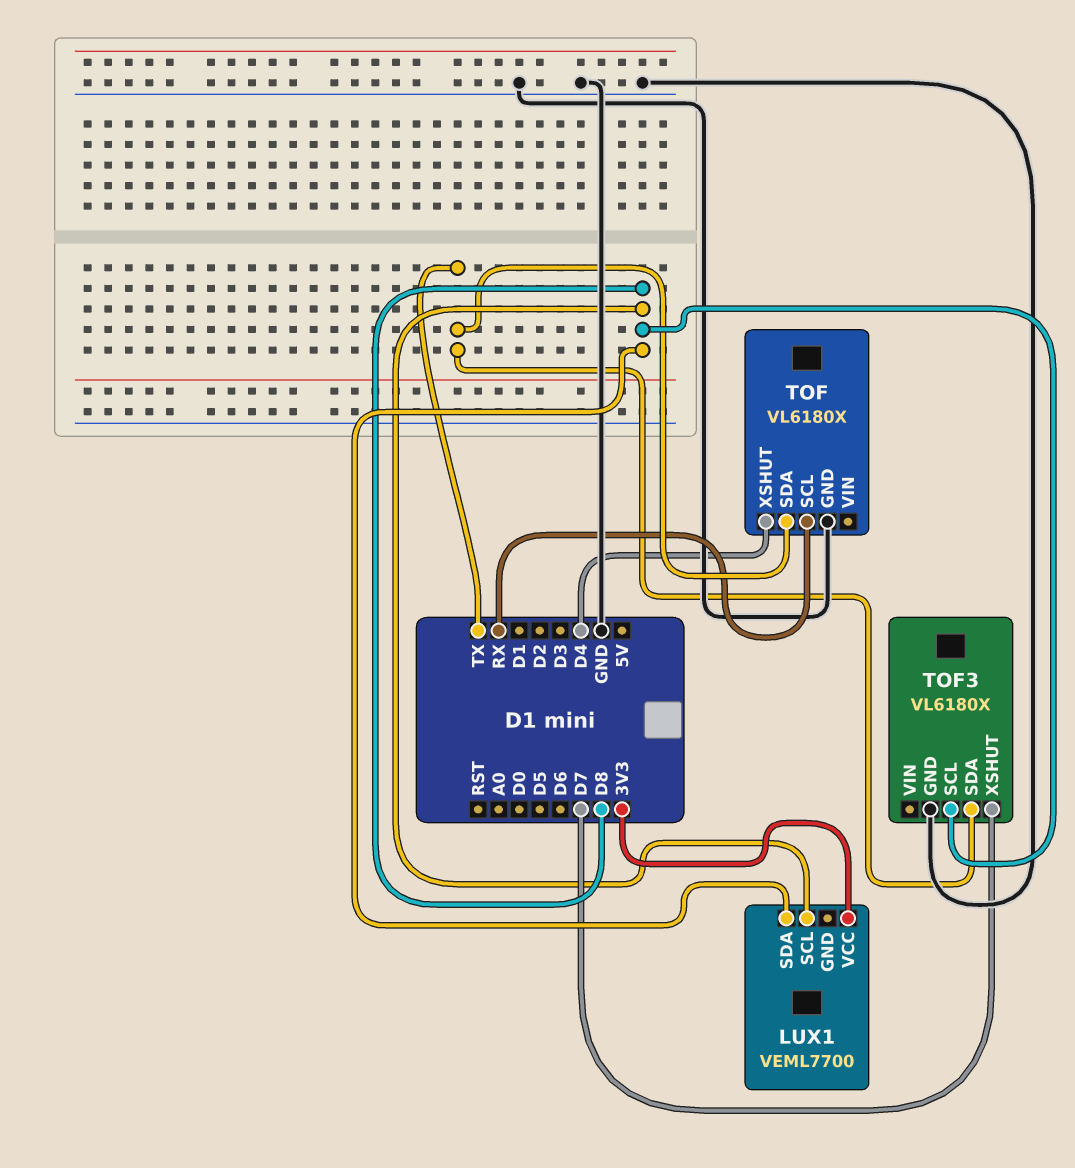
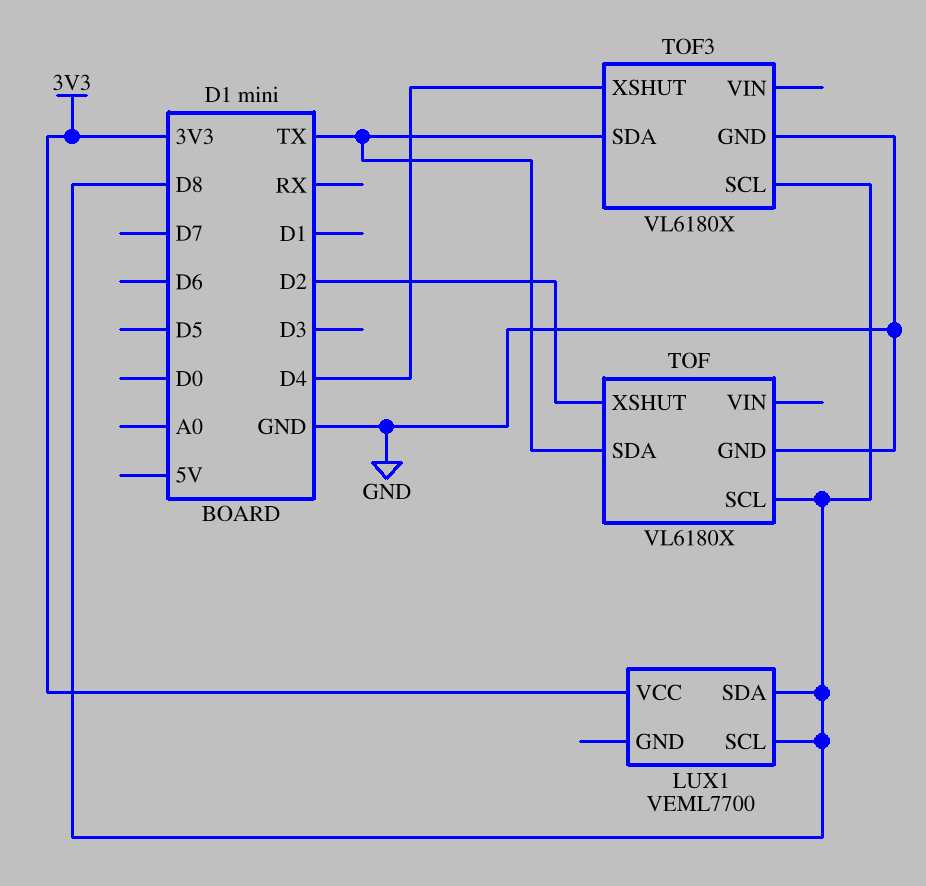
TOF pin SCL: RX -> D8
TOF pin XSHUT: D4 -> D2
TOF3 pin XSHUT: D7 -> D4

